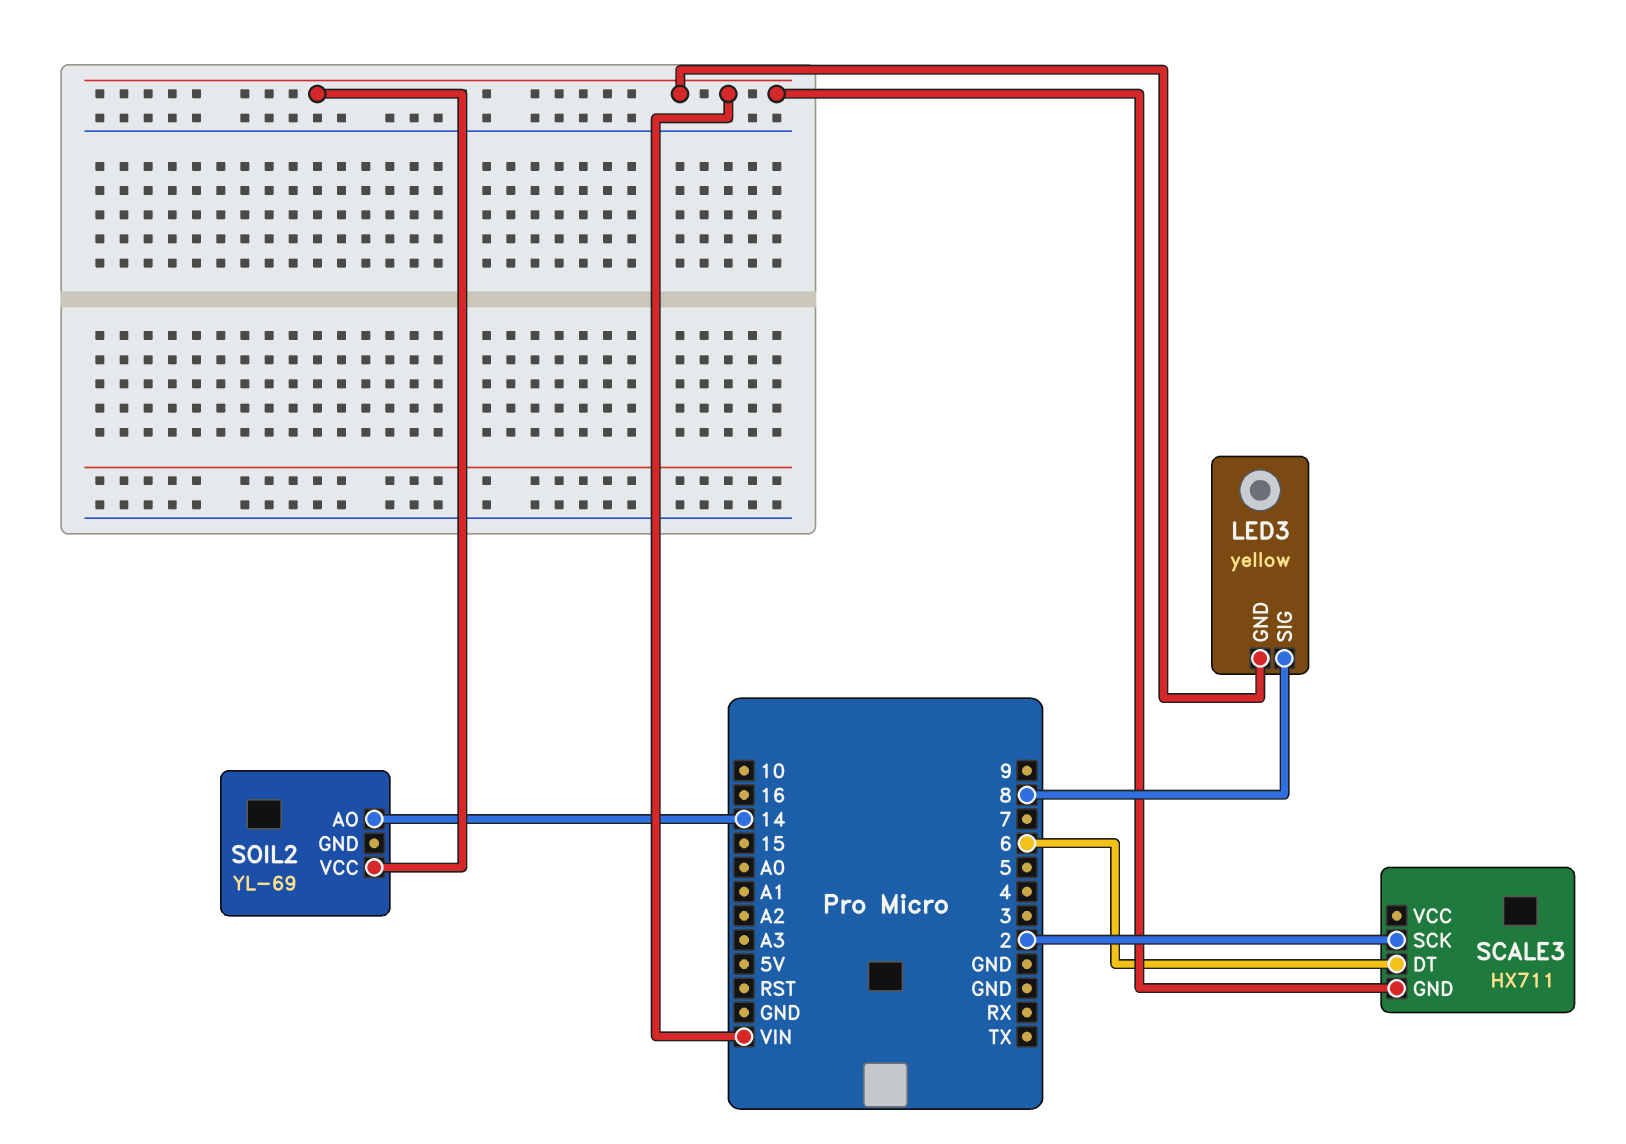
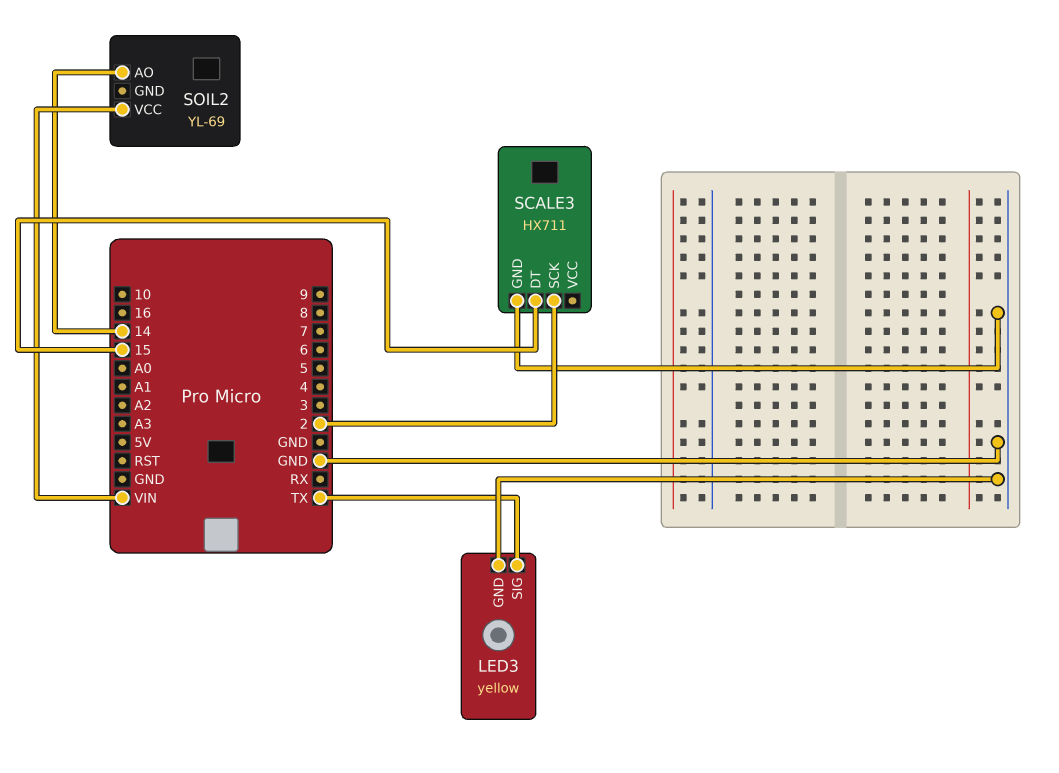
LED3 pin GND: VIN -> GND
LED3 pin SIG: 8 -> TX
SCALE3 pin DT: 6 -> 15
SCALE3 pin GND: VIN -> GND

